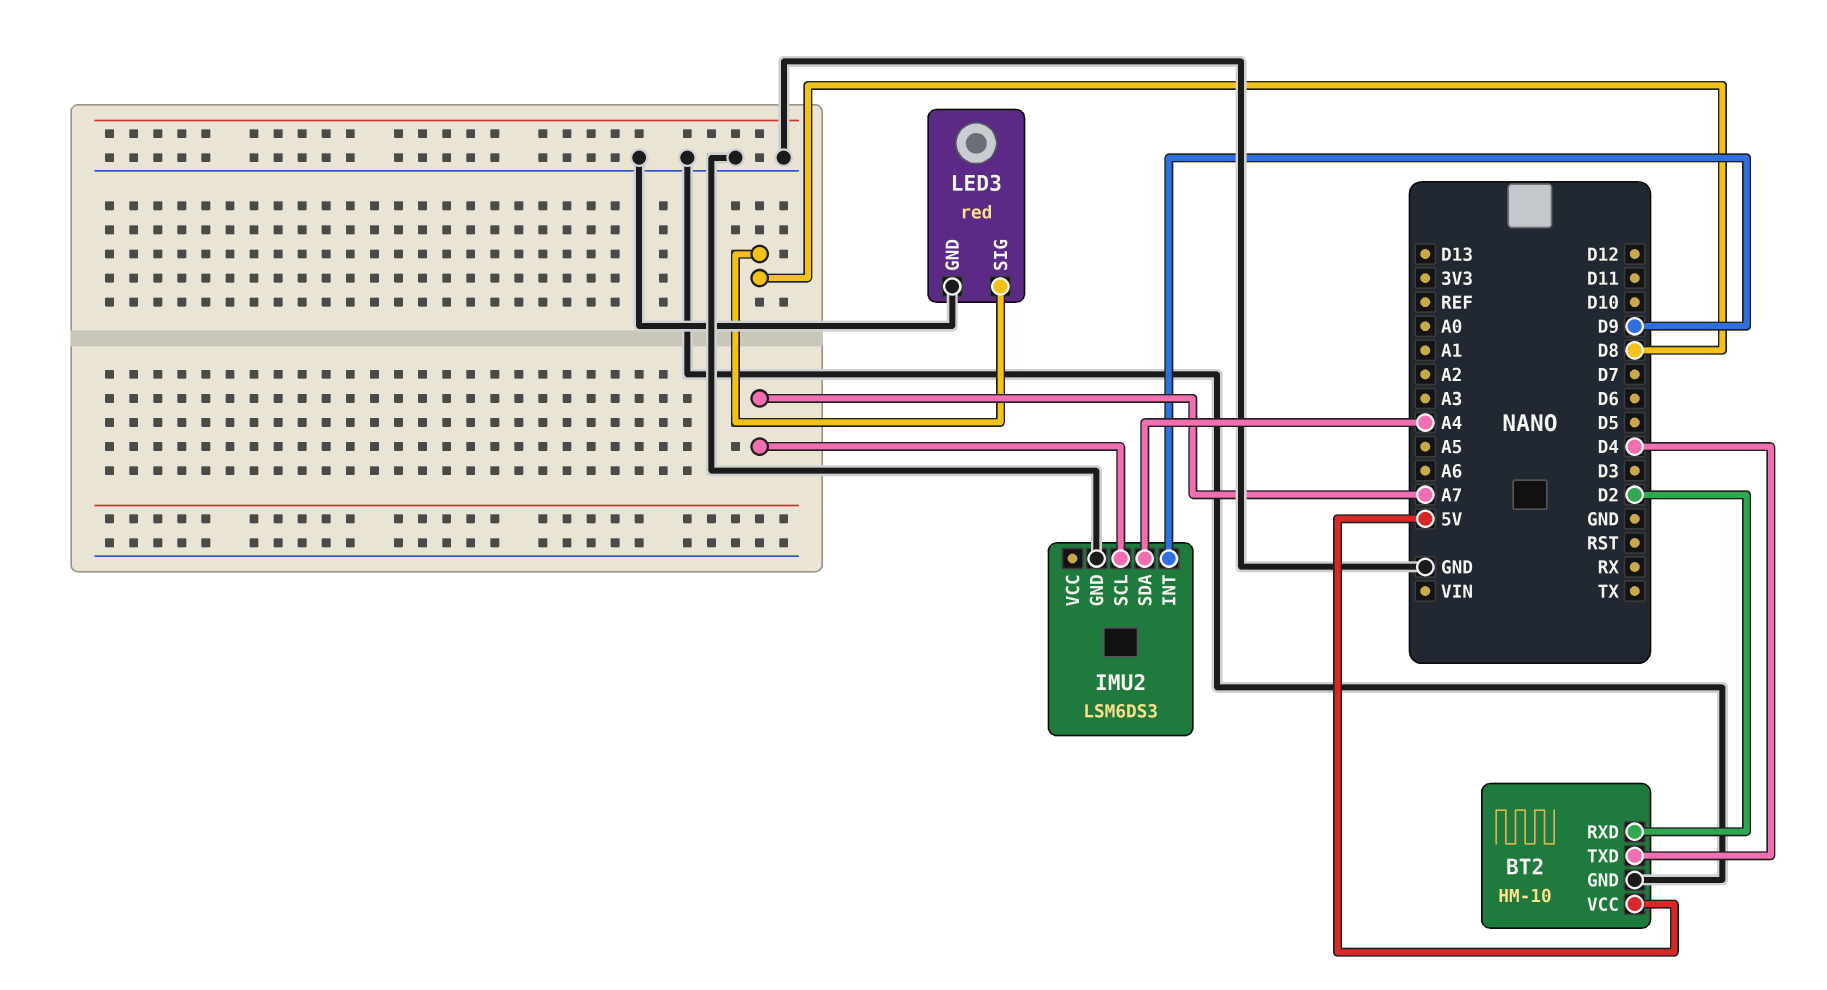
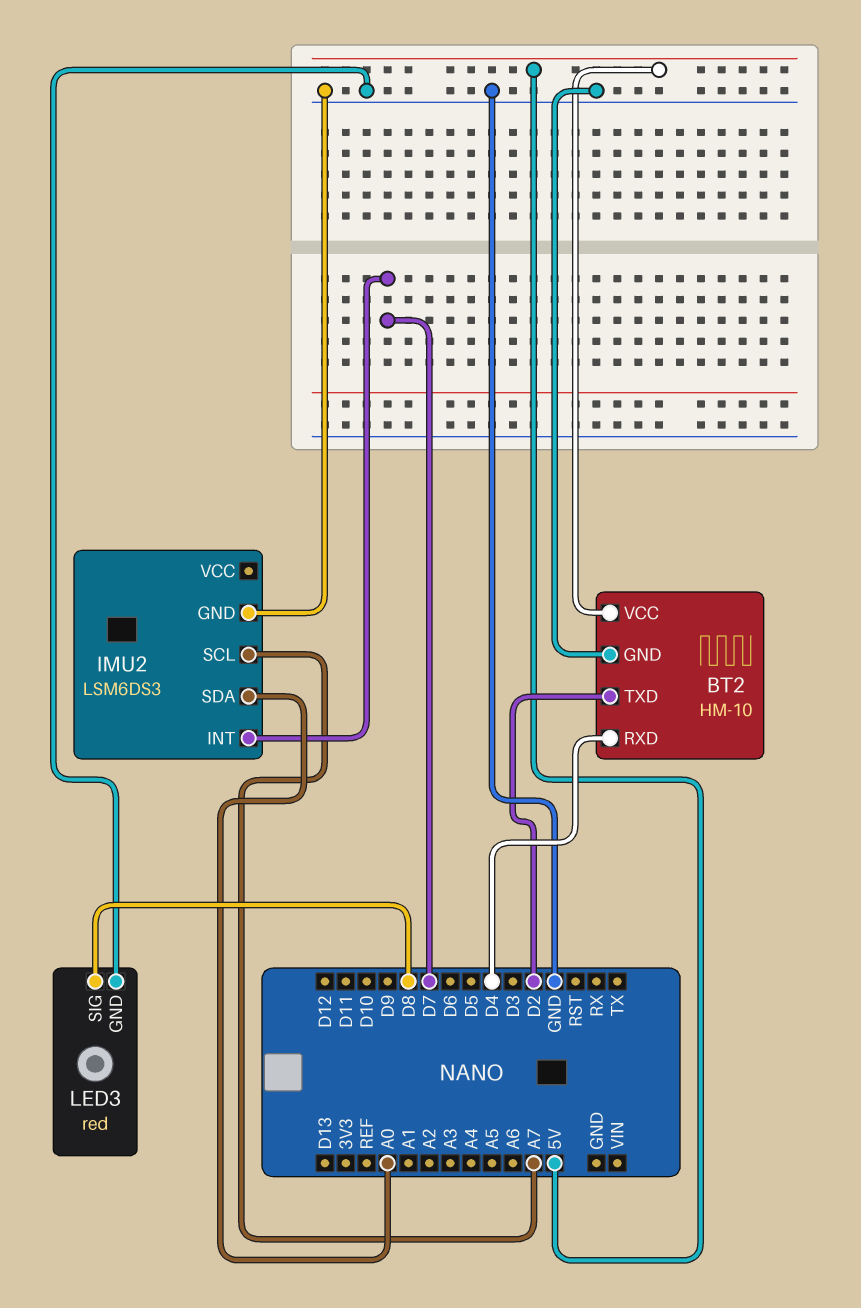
BT2 pin RXD: D2 -> D4
BT2 pin TXD: D4 -> D2
IMU2 pin INT: D9 -> D7
IMU2 pin SDA: A4 -> A0

